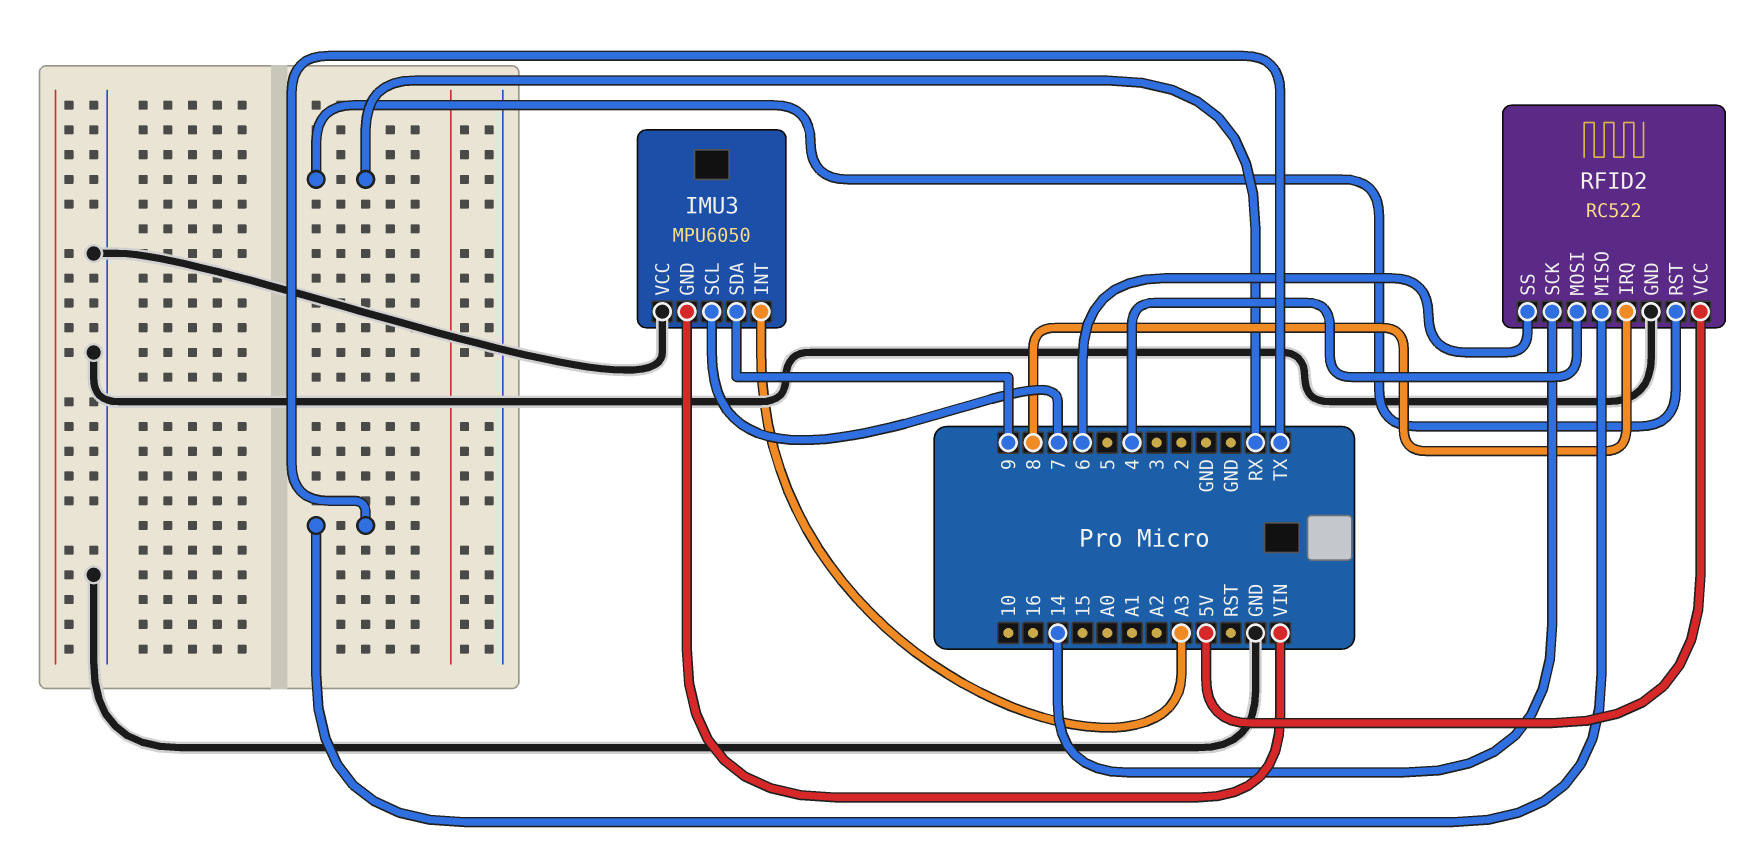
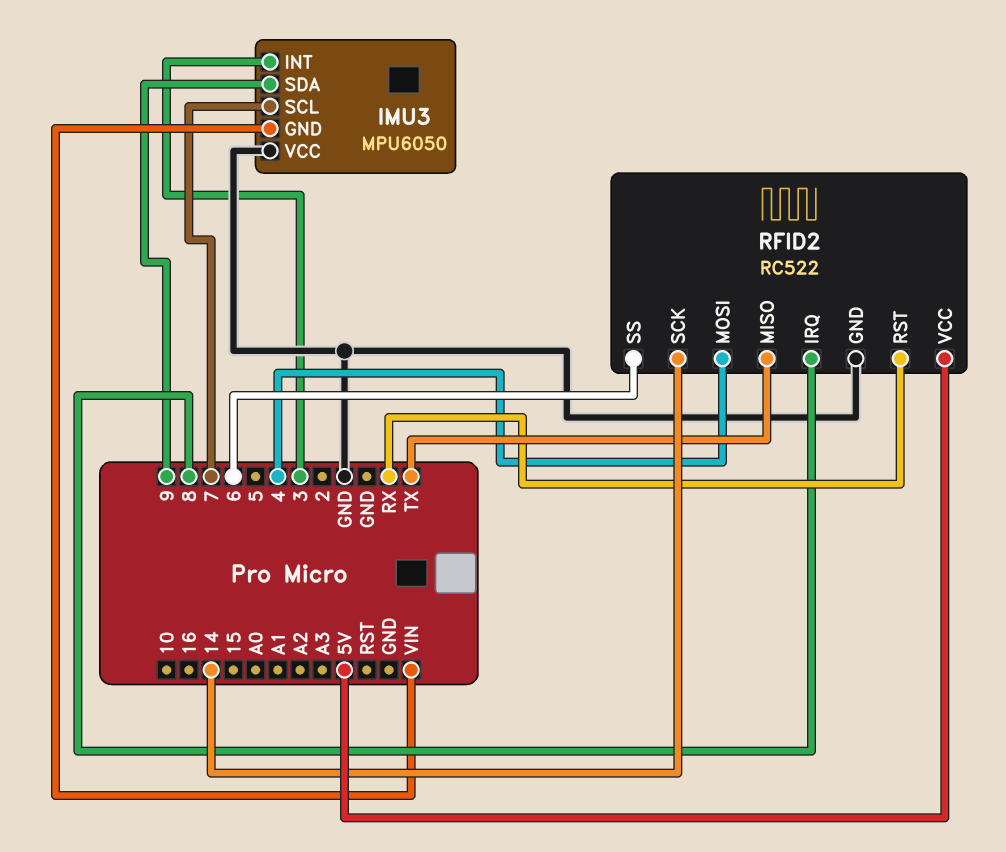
IMU3 pin INT: A3 -> 3

